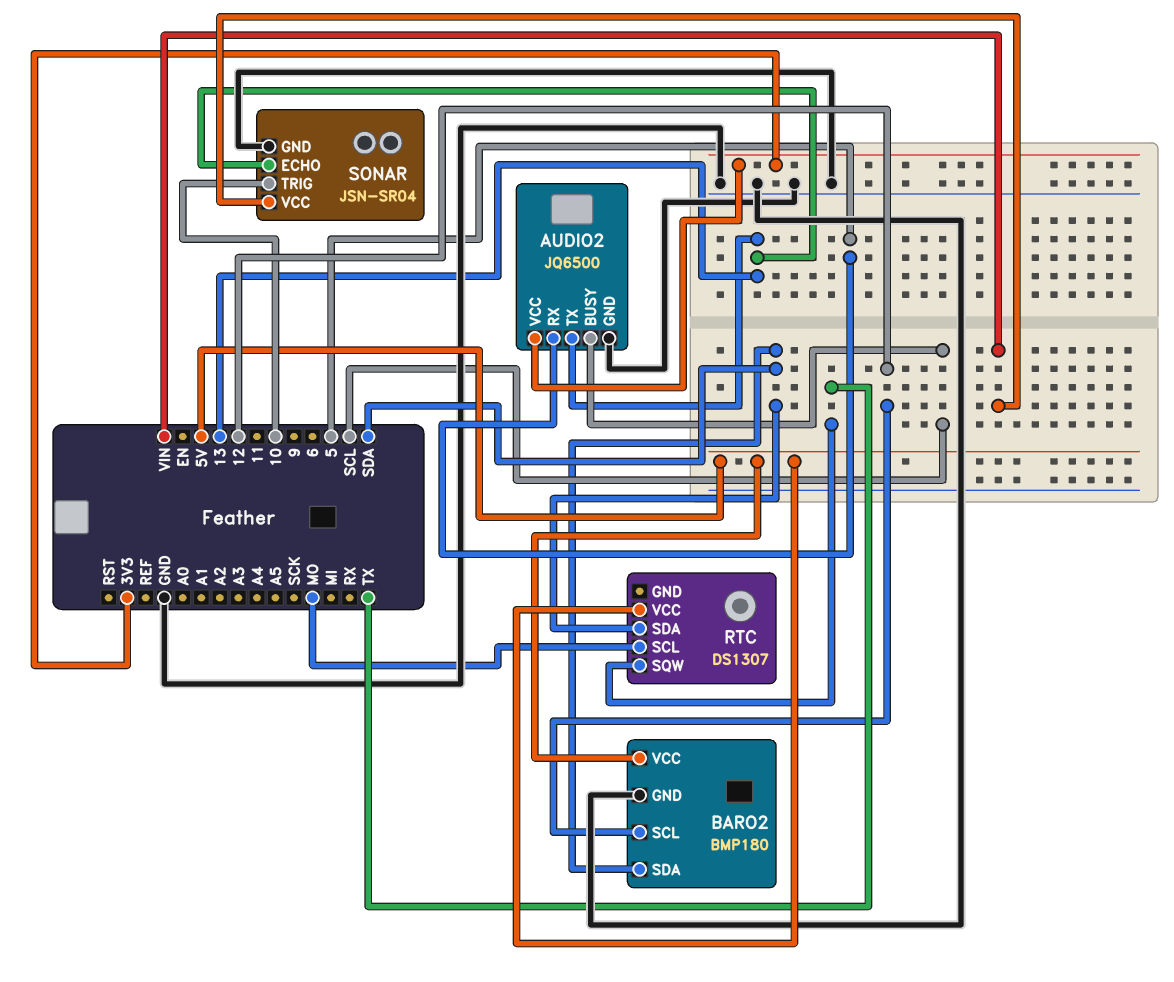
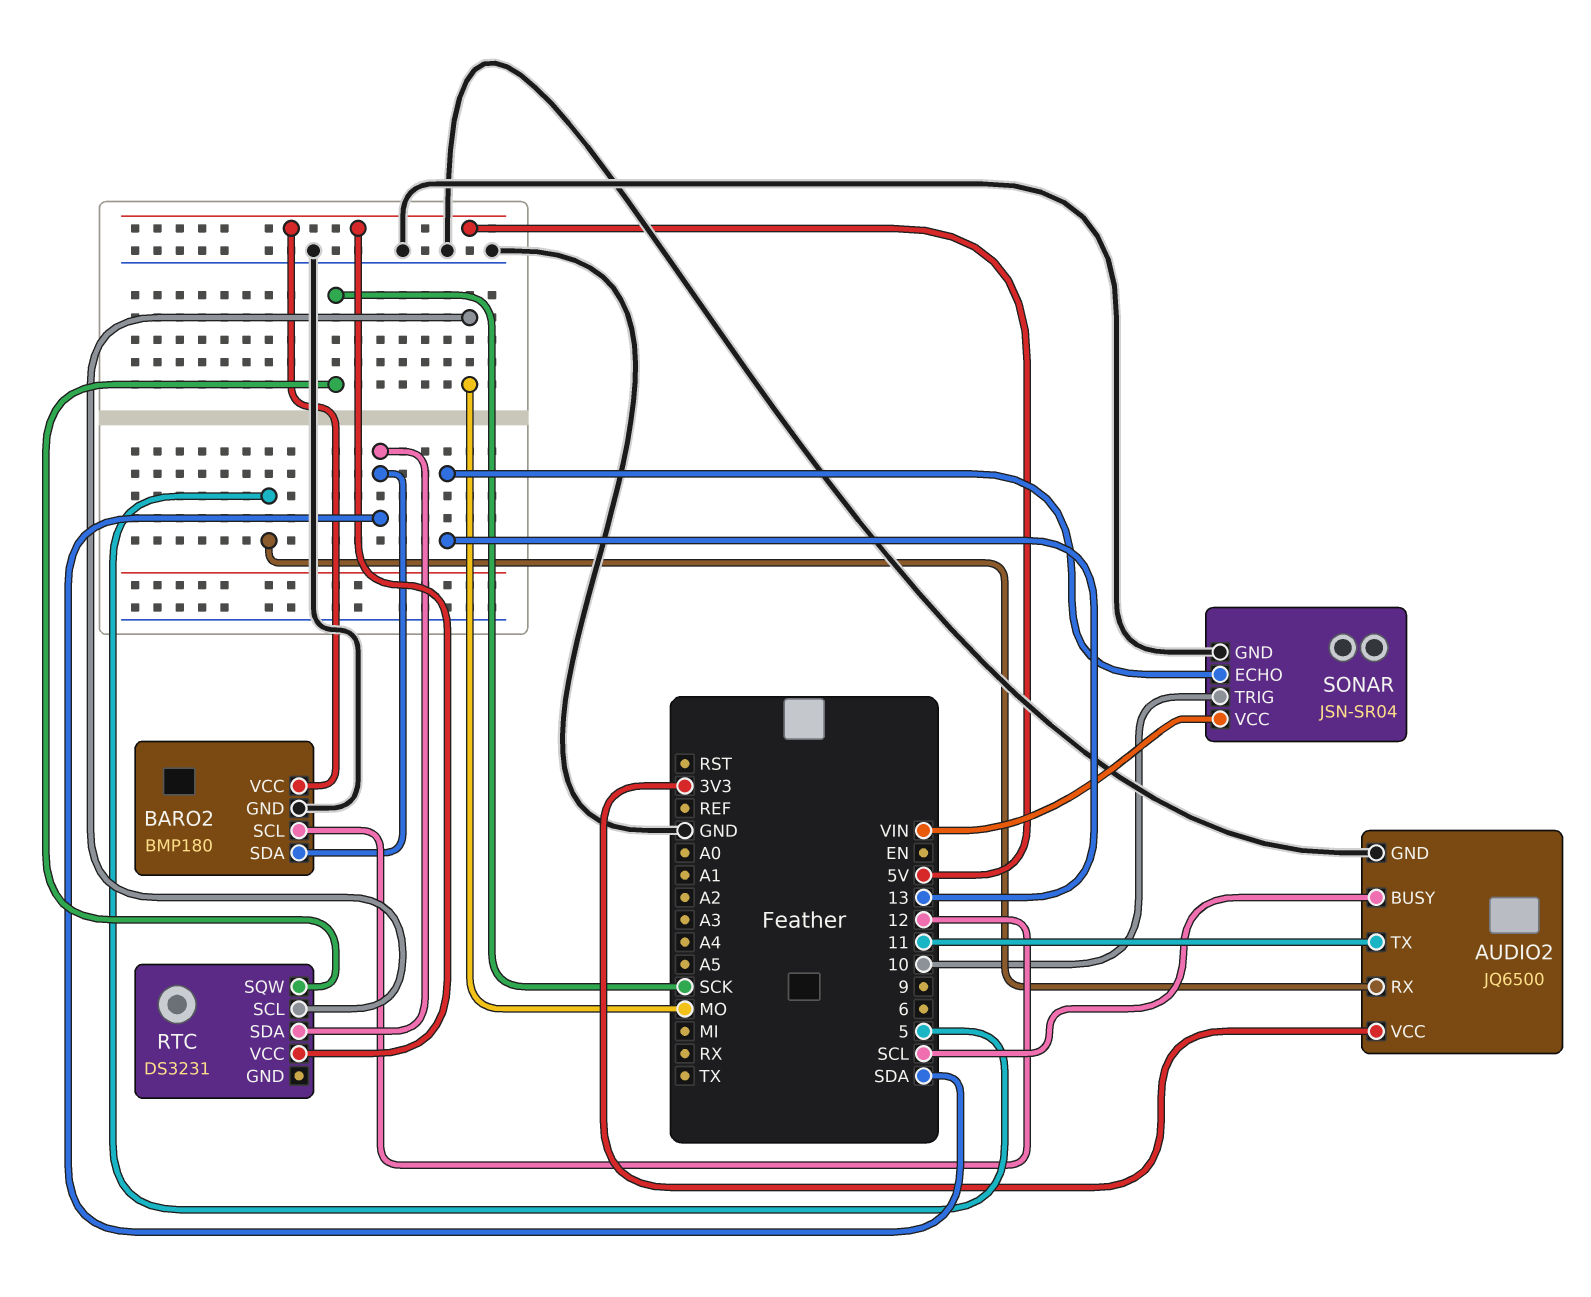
AUDIO2 pin TX: 13 -> 11
RTC: DS1307 -> DS3231
RTC pin SQW: TX -> SCK

